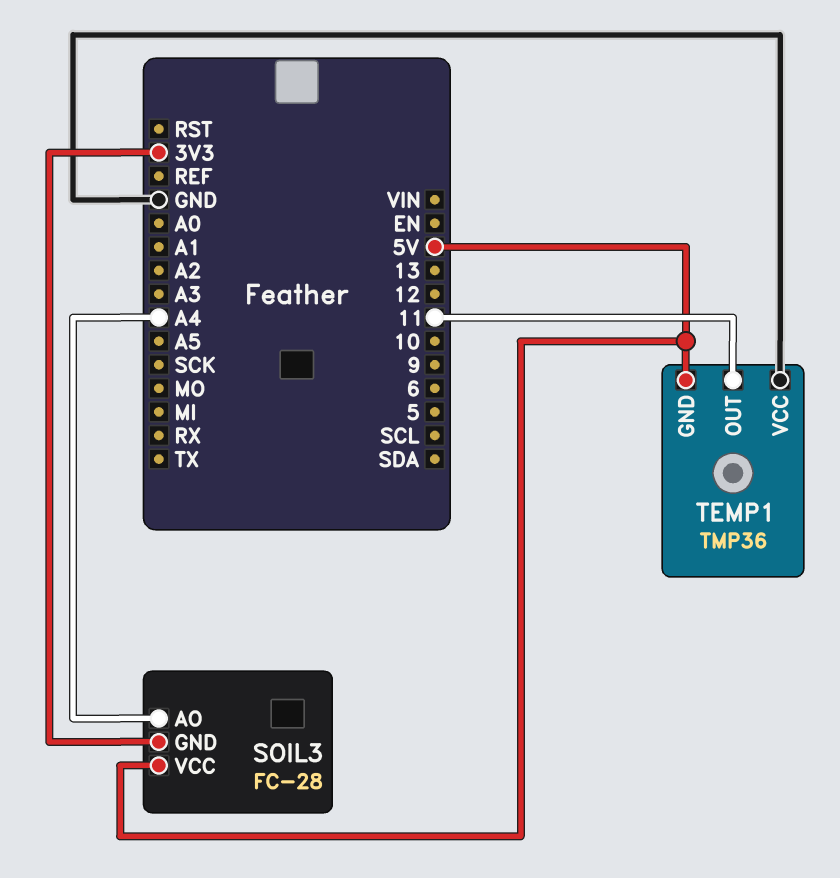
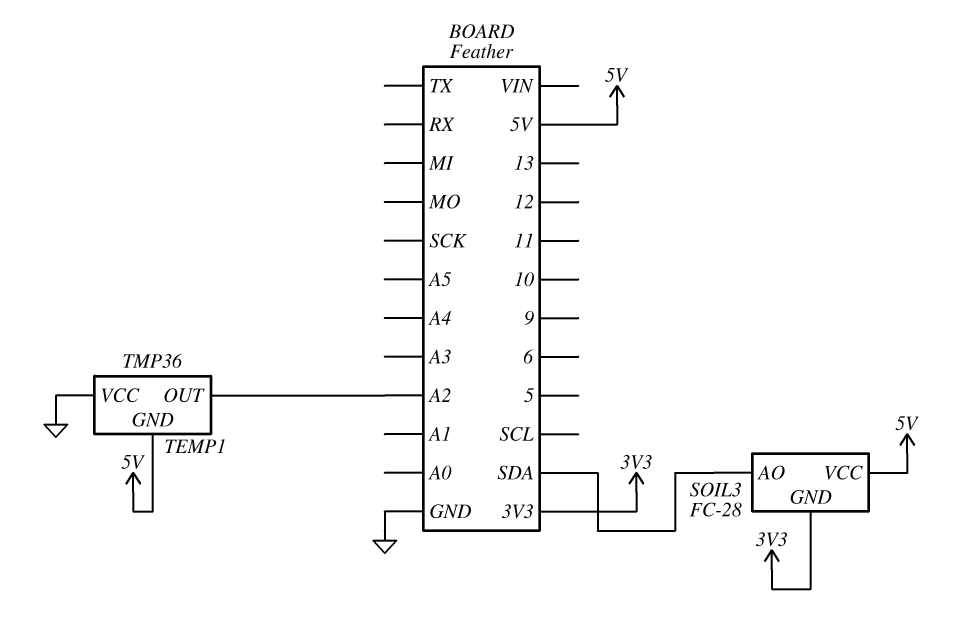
SOIL3 pin AO: A4 -> SDA
TEMP1 pin OUT: 11 -> A2

